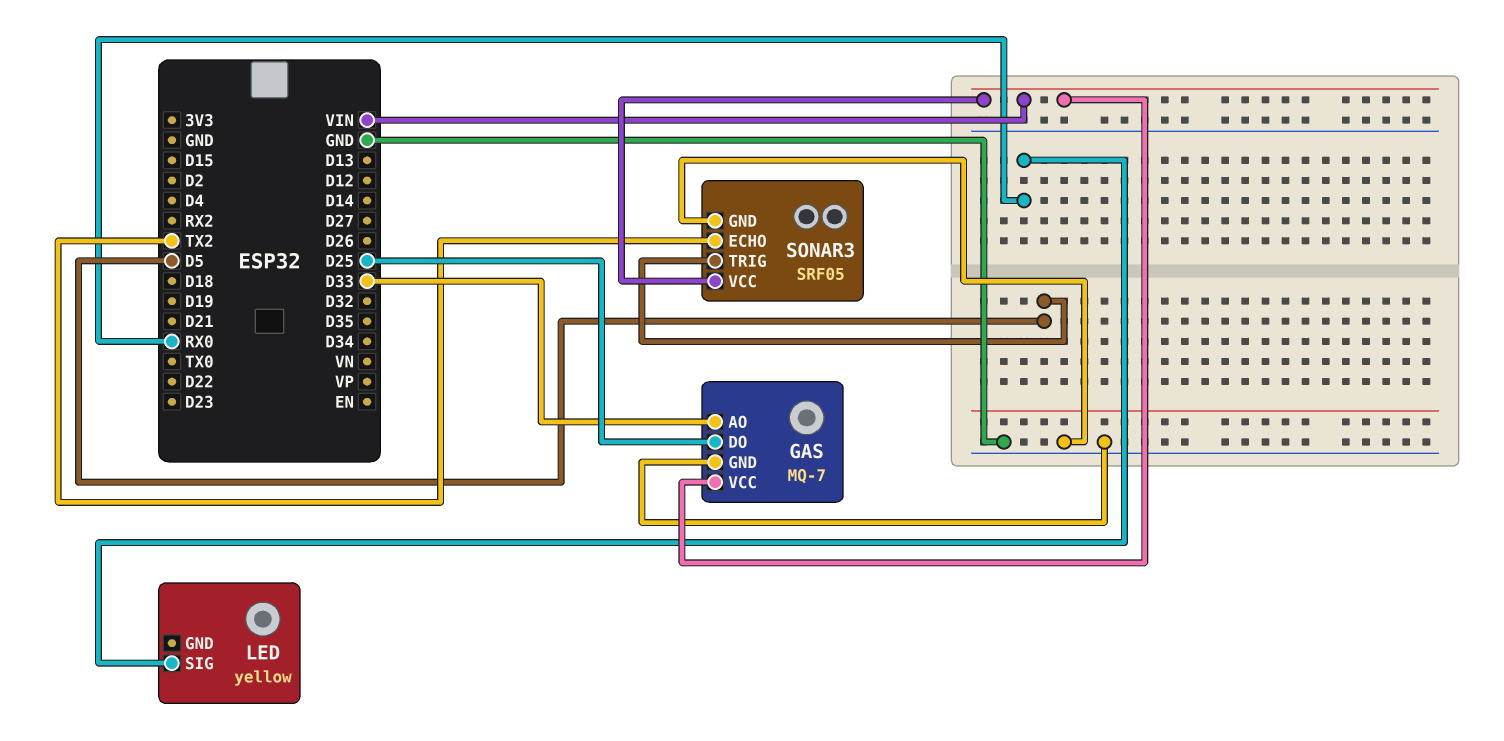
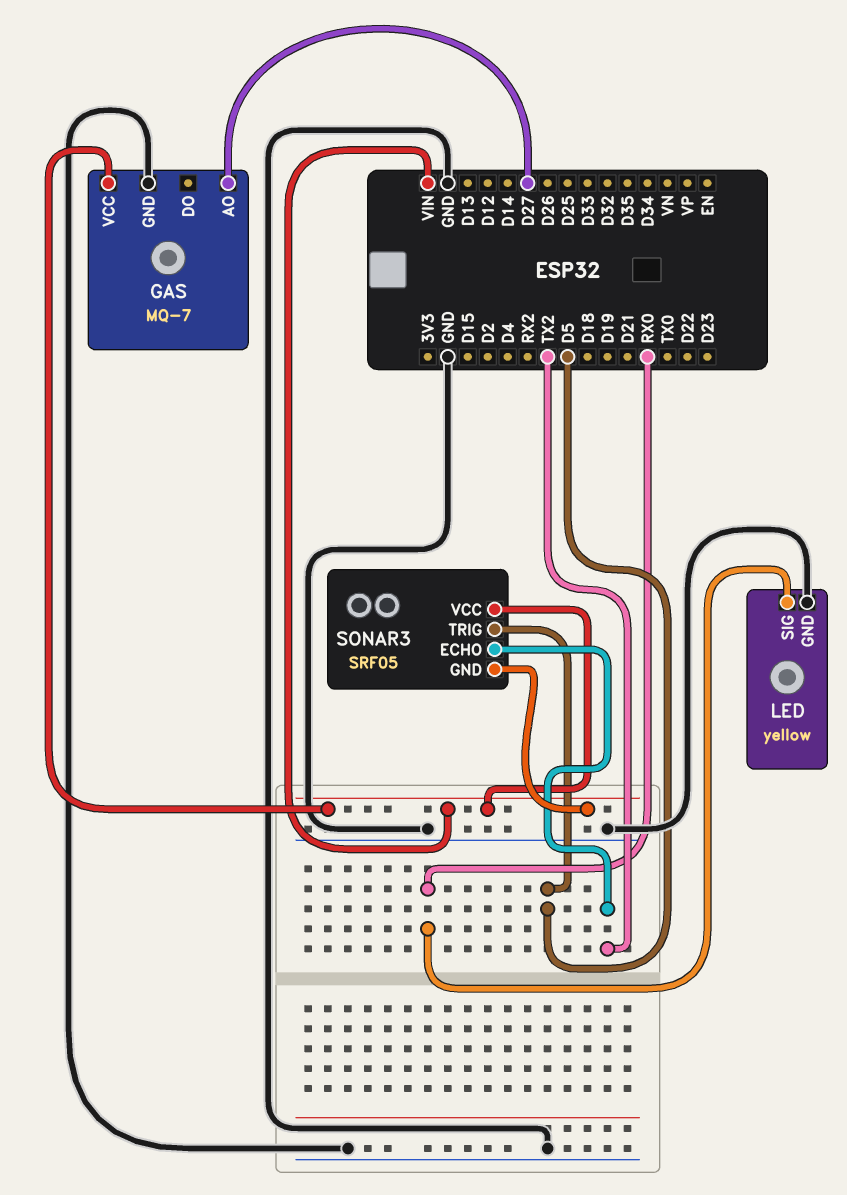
GAS pin AO: D33 -> D27
GAS pin DO: D25 -> none
LED pin GND: none -> GND
SONAR3 pin GND: GND -> VIN

